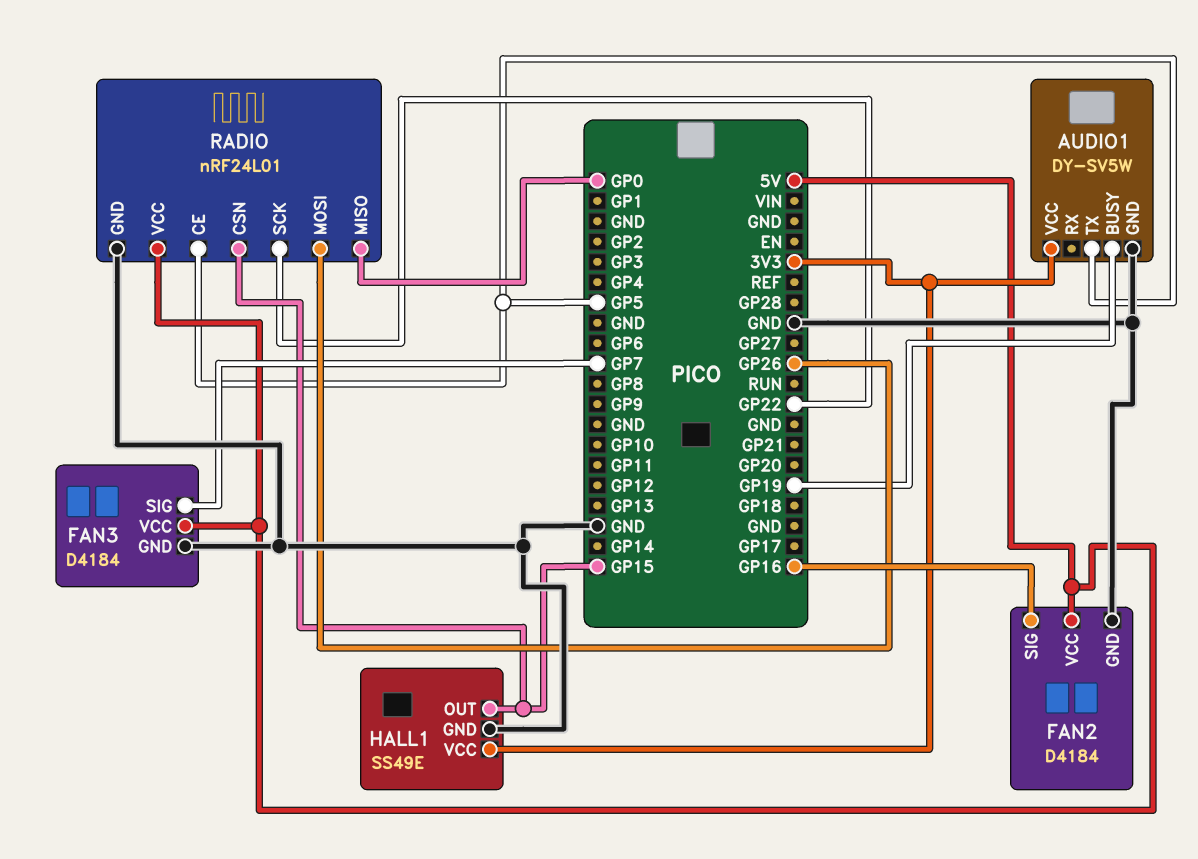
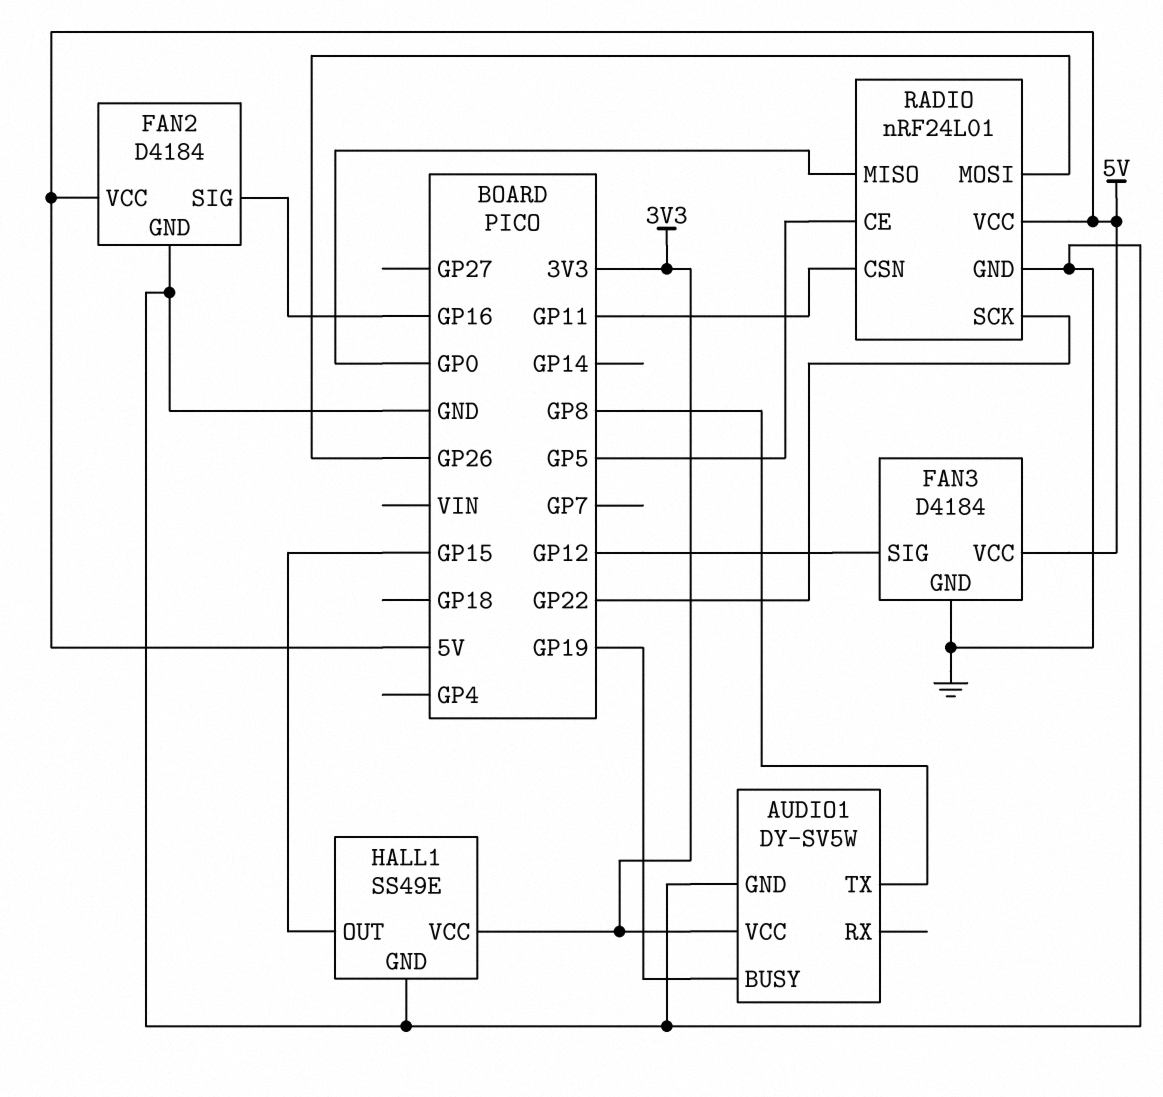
AUDIO1 pin TX: GP5 -> GP8
FAN3 pin SIG: GP7 -> GP12
RADIO pin CSN: GP15 -> GP11

